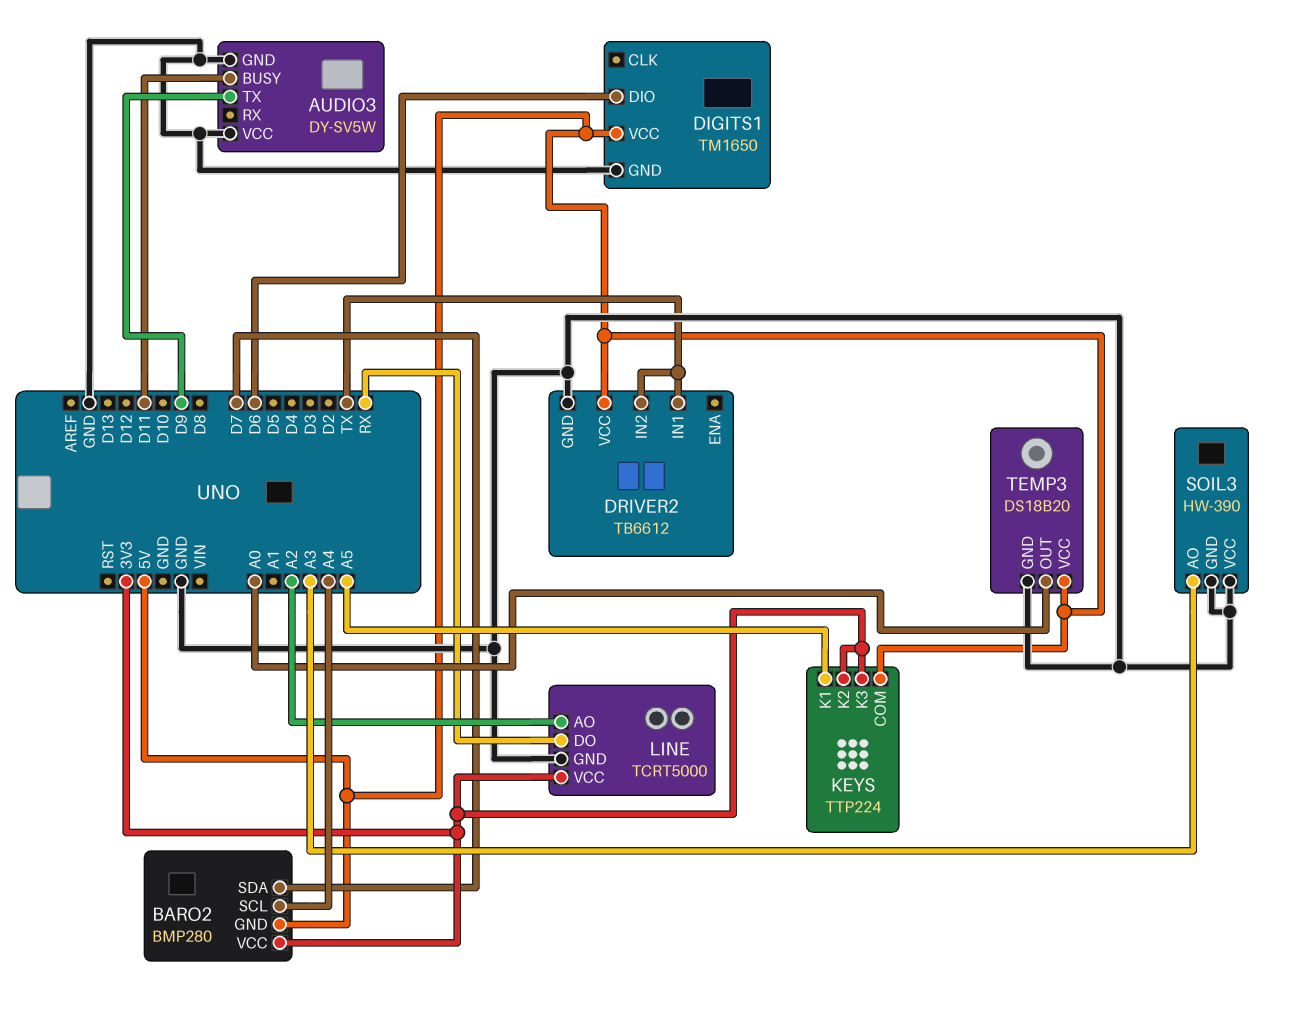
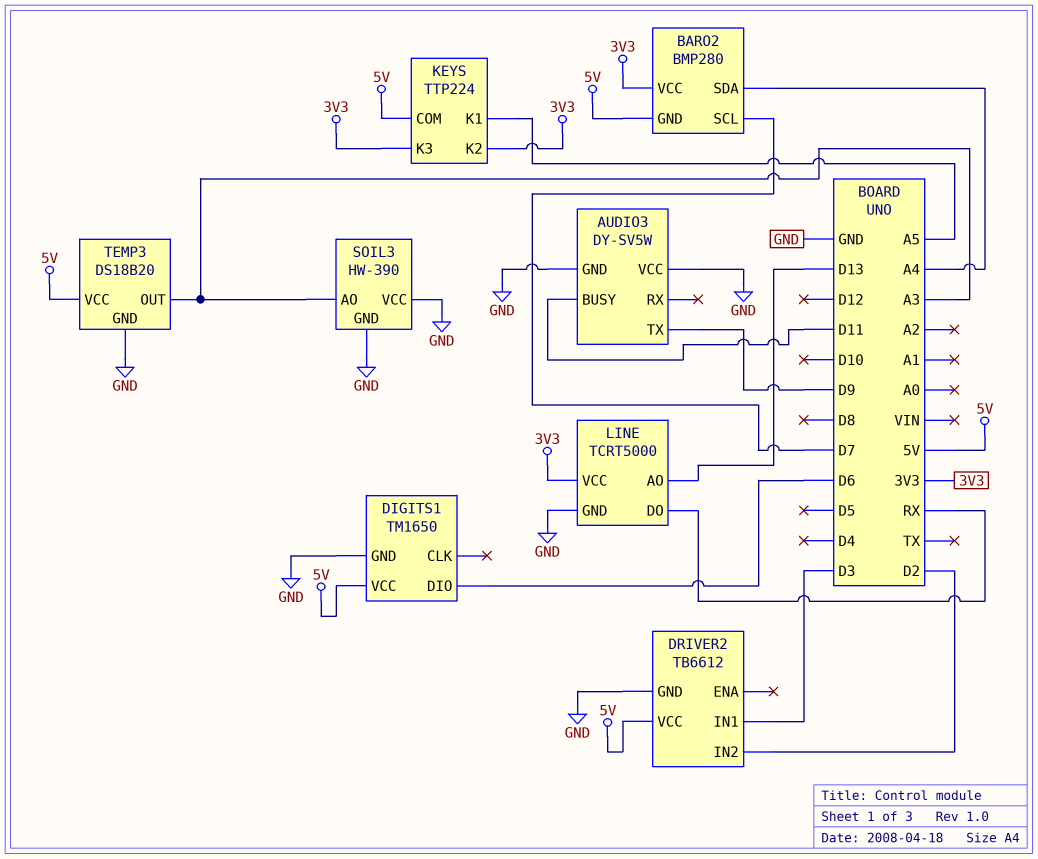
BARO2 pin SCL: A4 -> D7
BARO2 pin SDA: D7 -> A4
DRIVER2 pin IN1: TX -> D3
DRIVER2 pin IN2: TX -> D2
LINE pin AO: A2 -> D13
TEMP3 pin OUT: A0 -> A3

